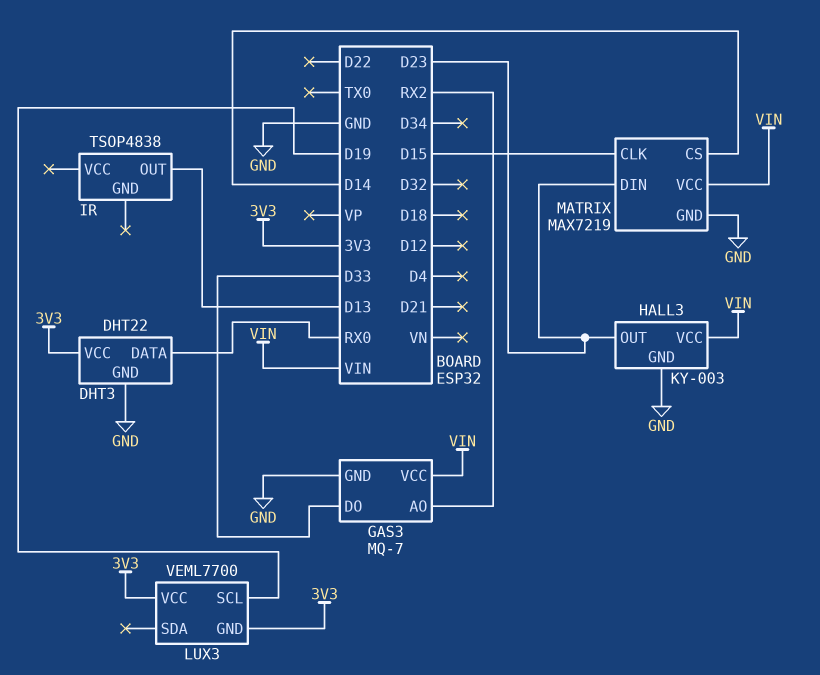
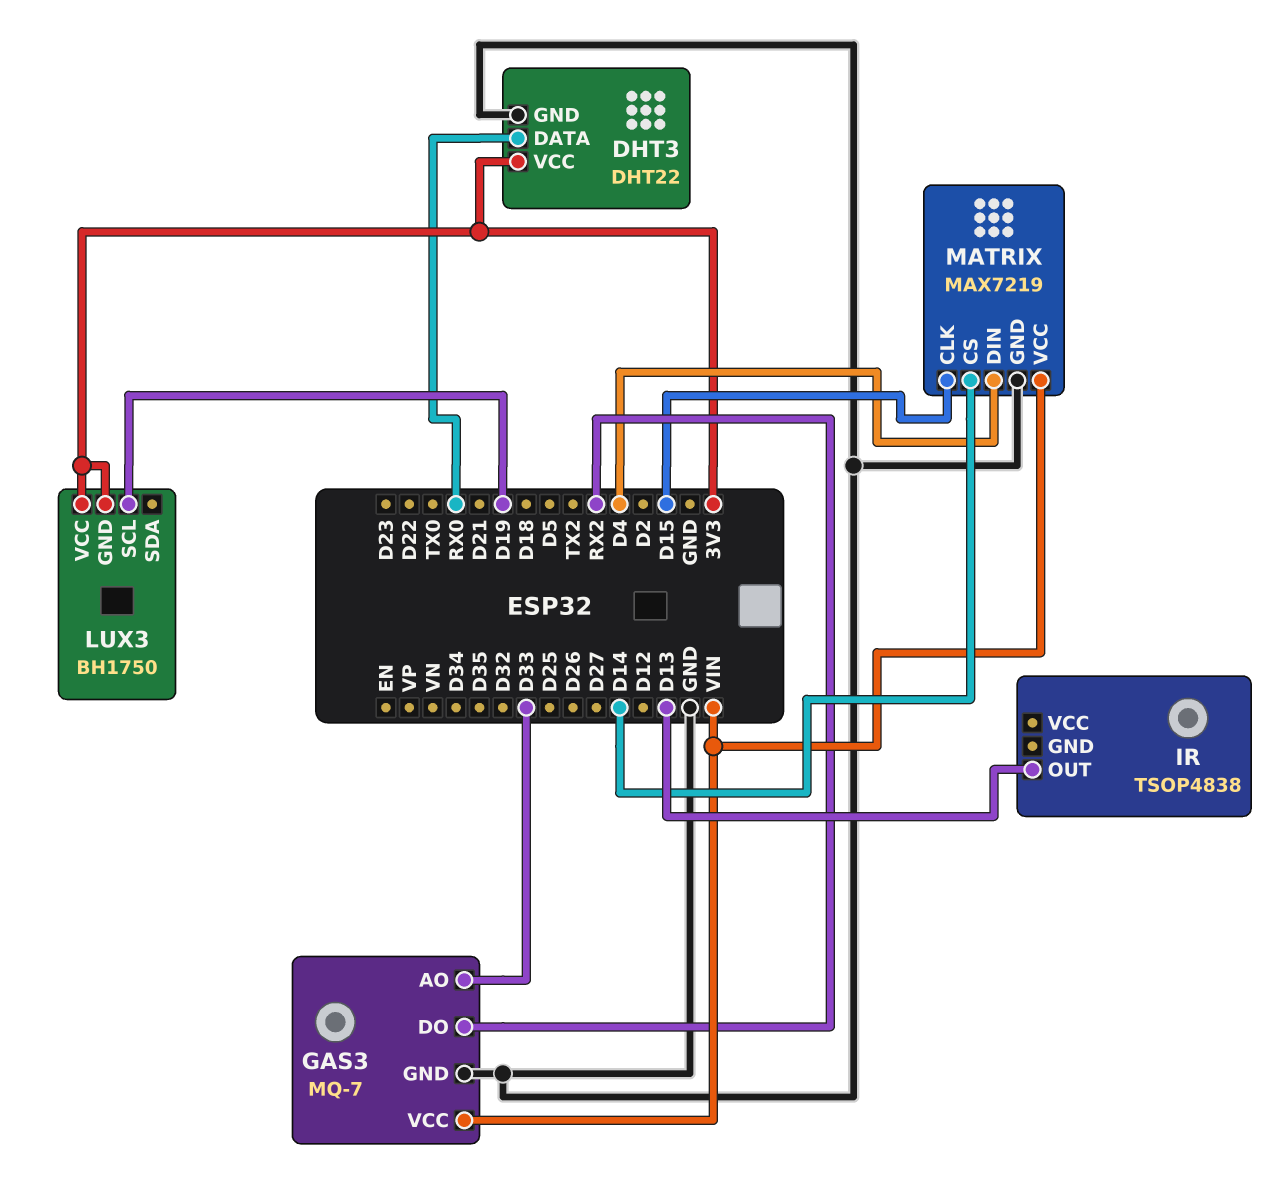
GAS3 pin AO: RX2 -> D33
GAS3 pin DO: D33 -> RX2
HALL3: KY-003 -> none
HALL3 pin GND: GND -> none
HALL3 pin OUT: D23 -> none
HALL3 pin VCC: VIN -> none
LUX3: VEML7700 -> BH1750
MATRIX pin DIN: D23 -> D4

